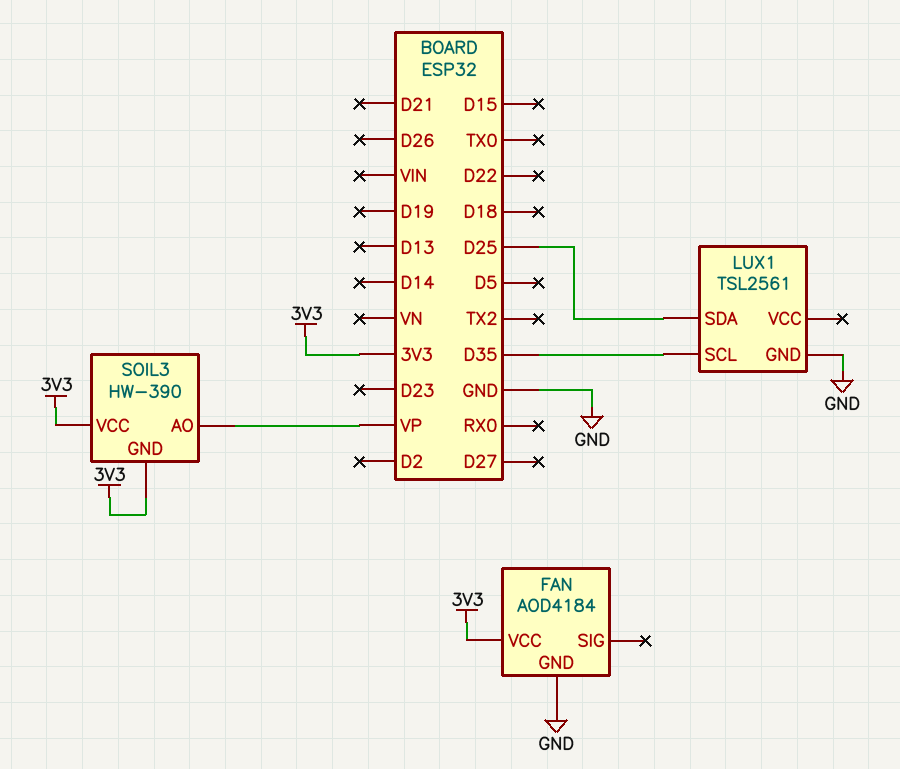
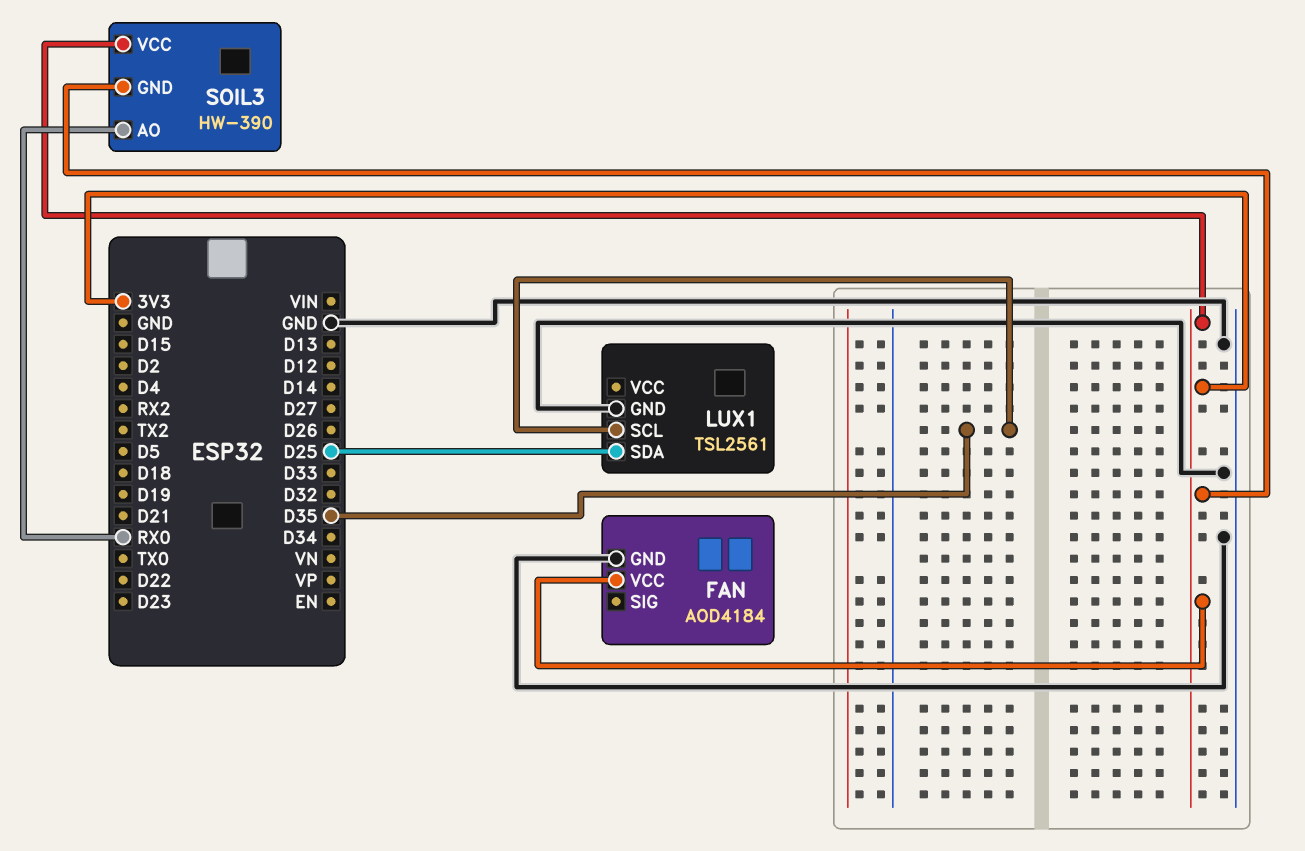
SOIL3 pin AO: VP -> RX0

